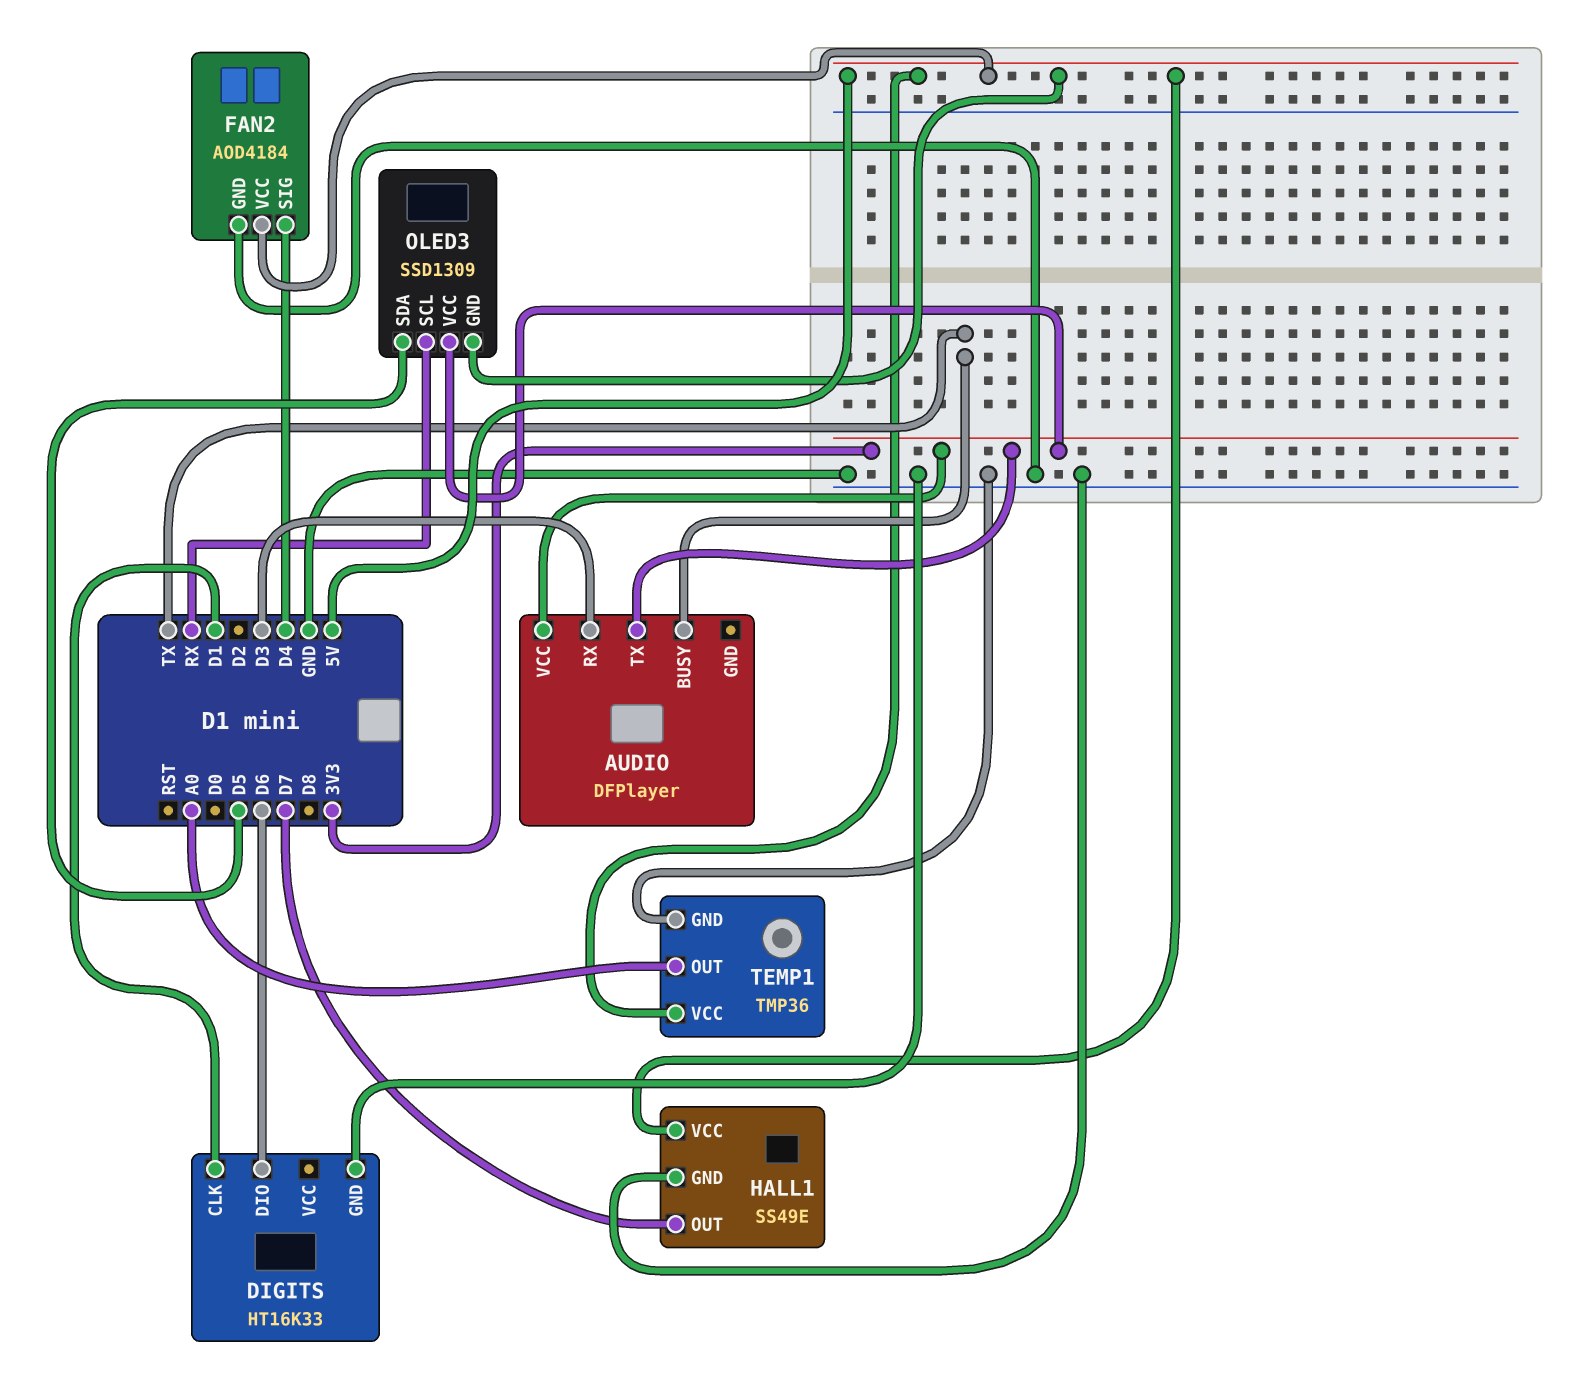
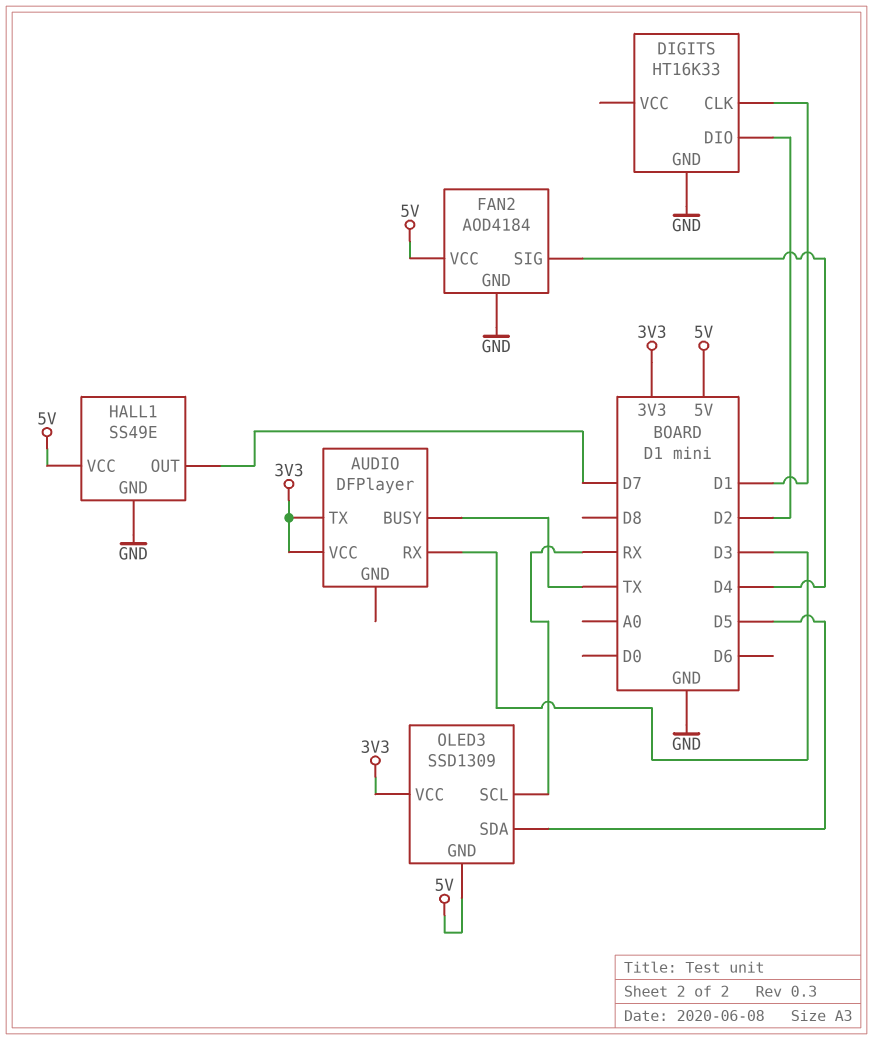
DIGITS pin DIO: D6 -> D2
TEMP1: TMP36 -> none
TEMP1 pin GND: GND -> none
TEMP1 pin OUT: A0 -> none
TEMP1 pin VCC: 5V -> none

